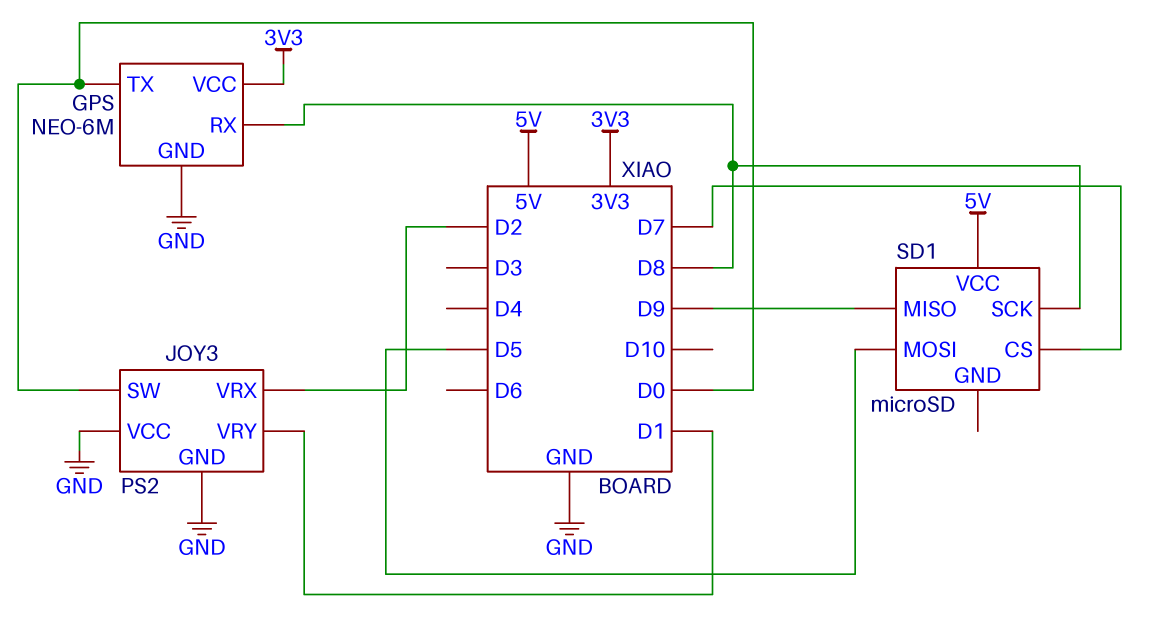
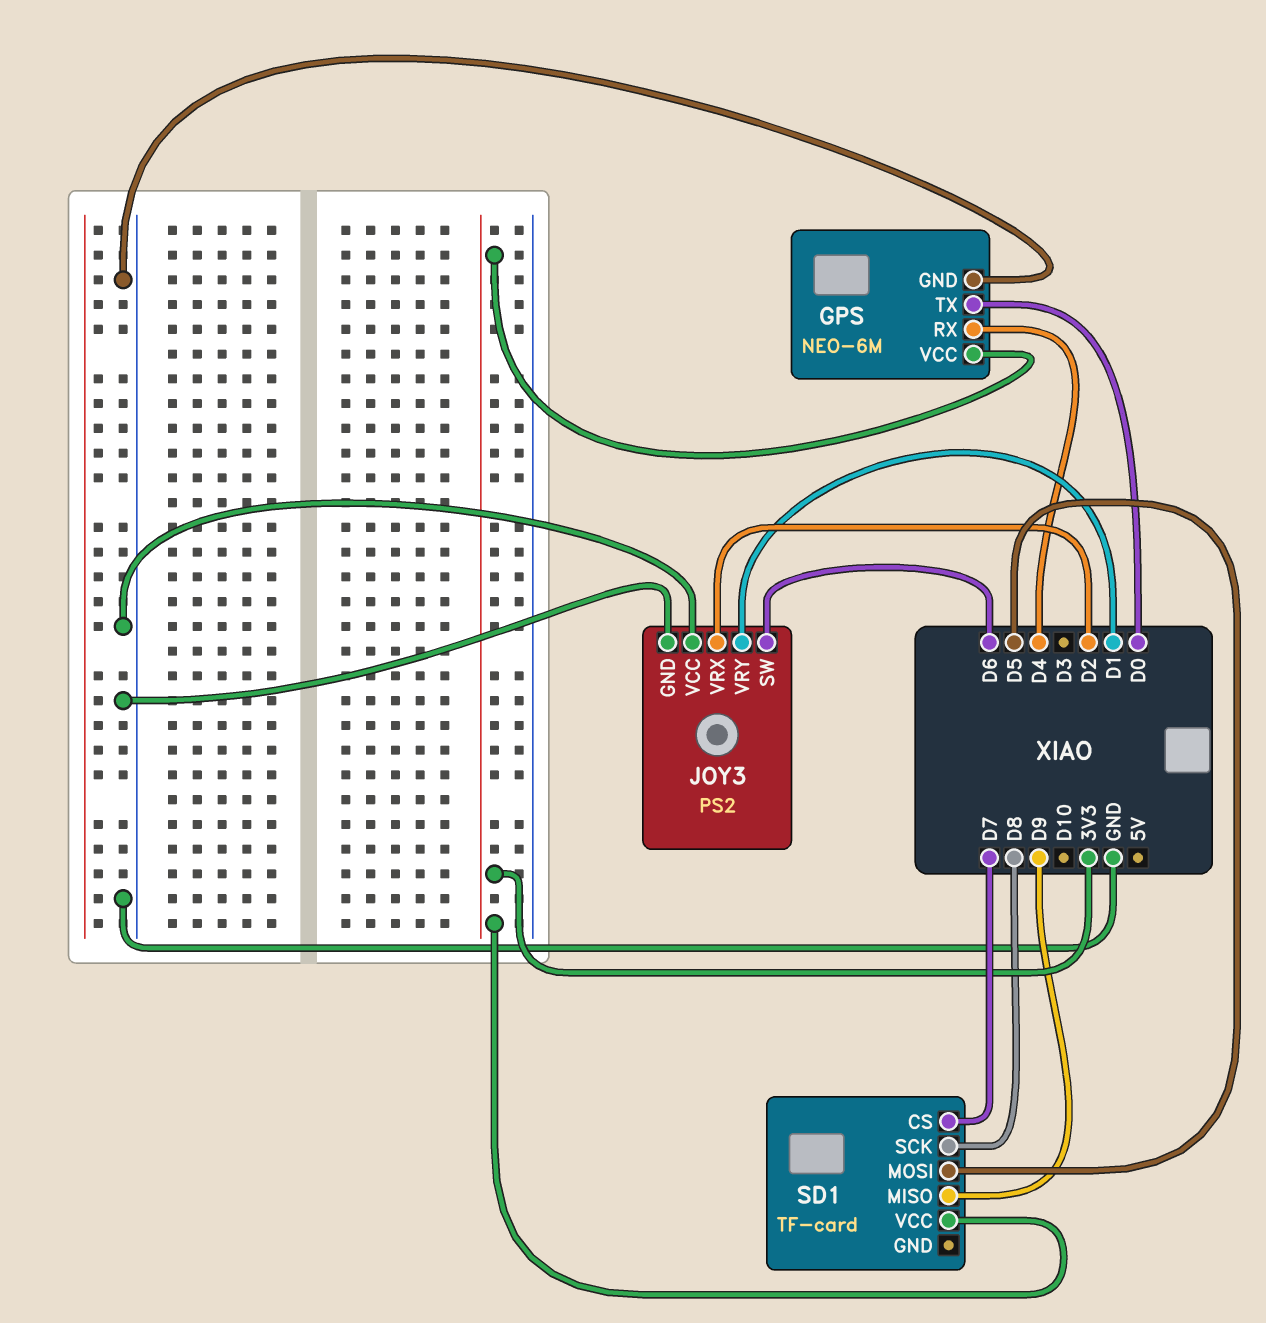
GPS pin RX: D8 -> D4
JOY3 pin SW: D0 -> D6
SD1: microSD -> TF-card
SD1 pin VCC: 5V -> 3V3

